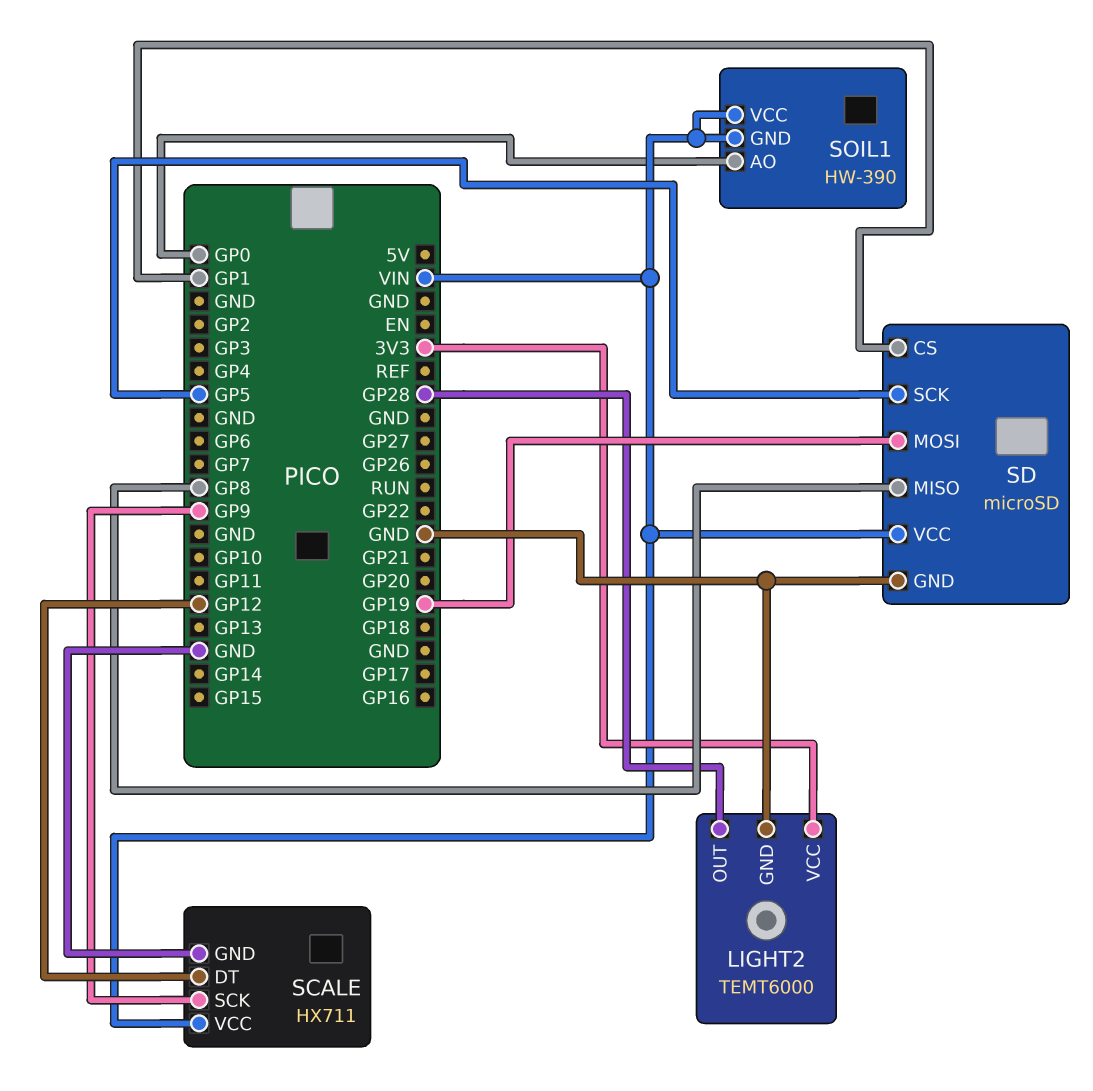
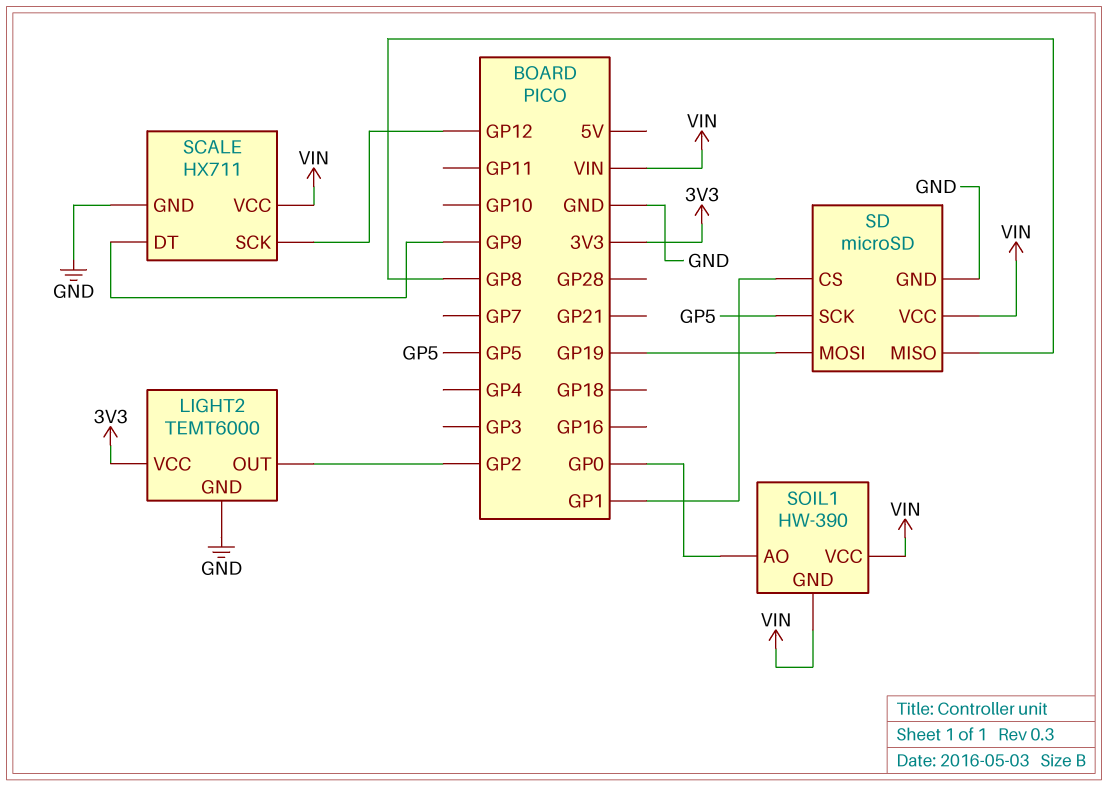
LIGHT2 pin OUT: GP28 -> GP2
SCALE pin DT: GP12 -> GP9
SCALE pin SCK: GP9 -> GP12

